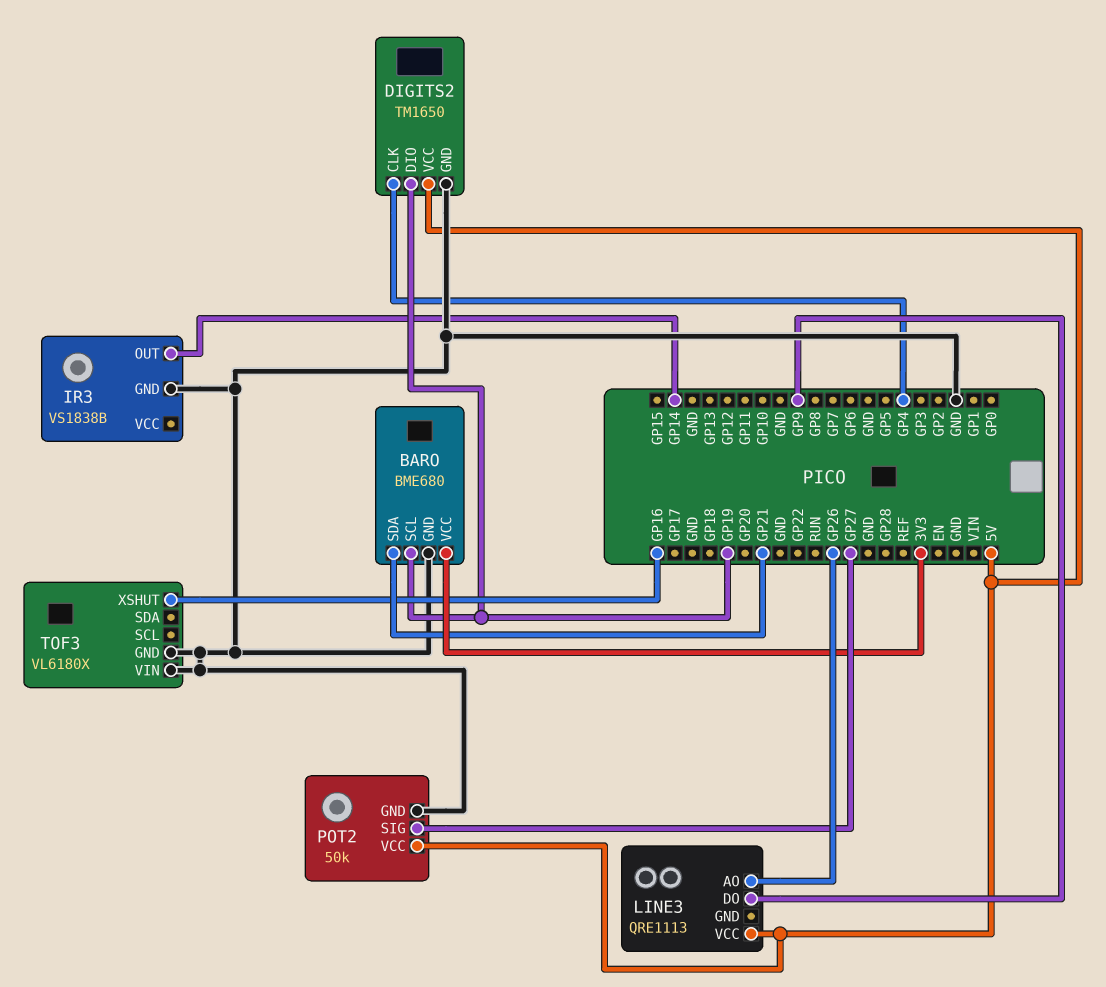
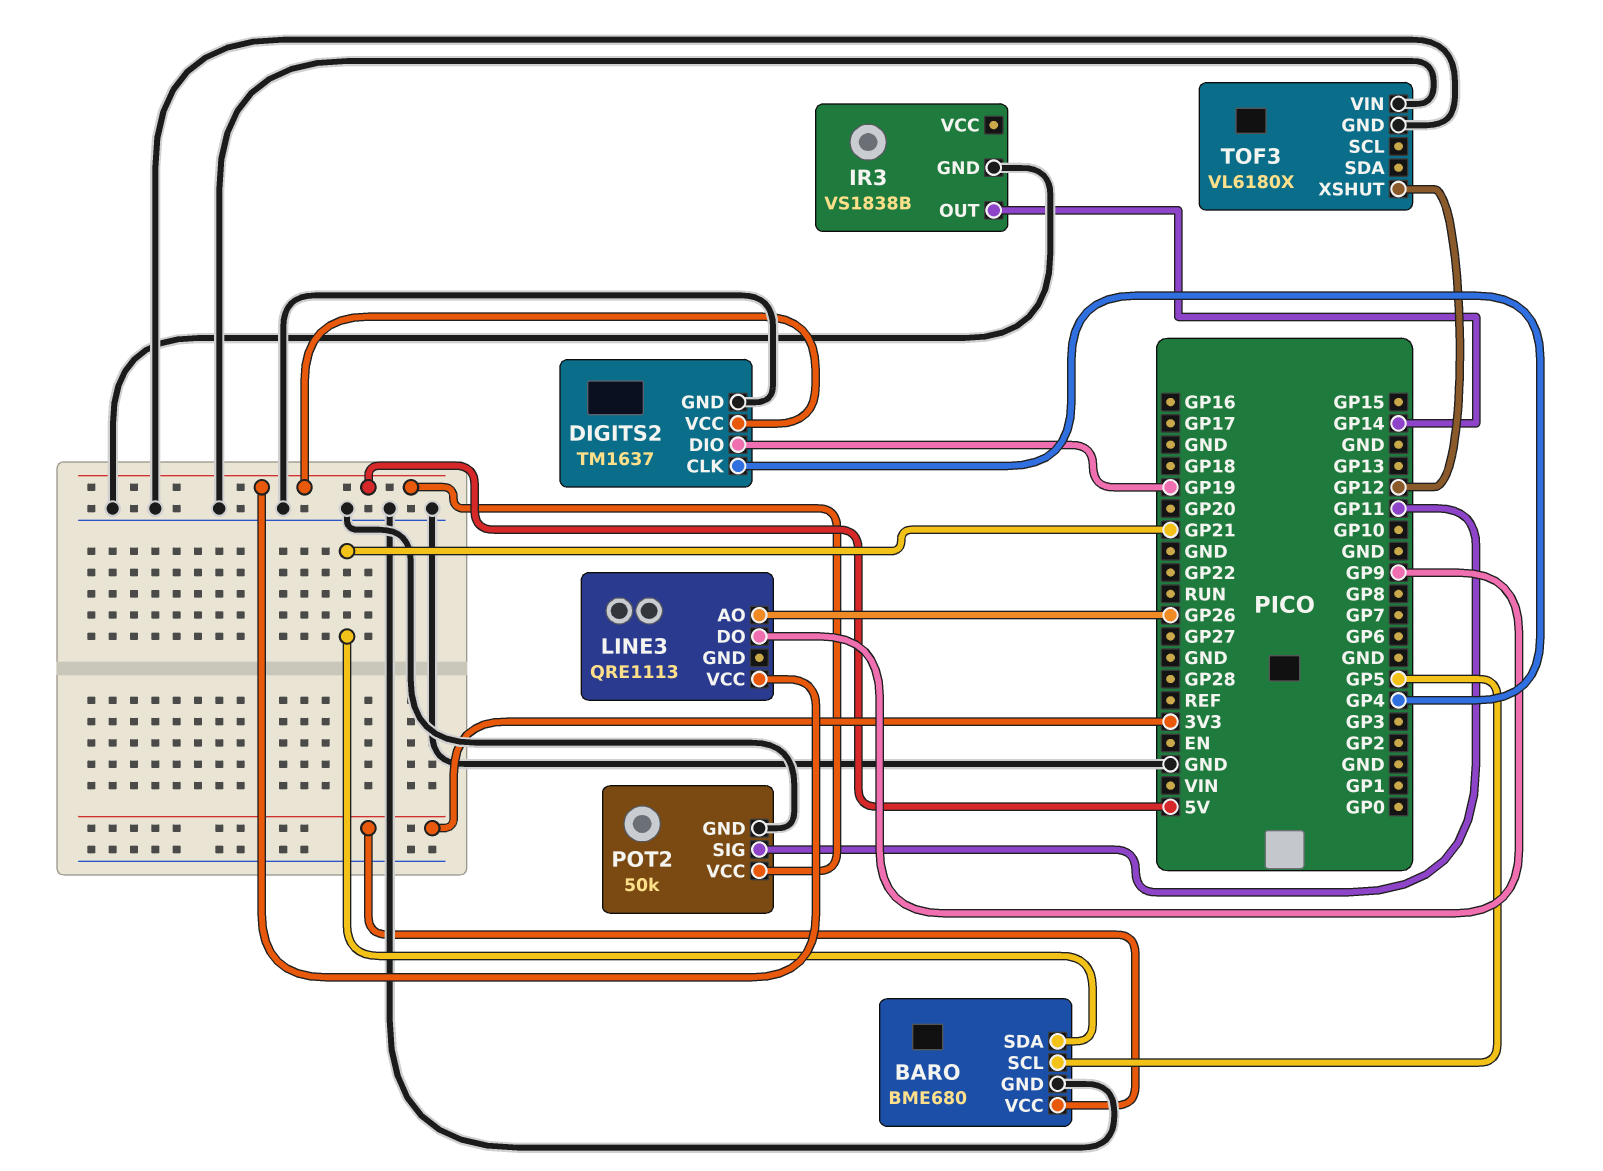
BARO pin SCL: GP19 -> GP5
DIGITS2: TM1650 -> TM1637
POT2 pin SIG: GP27 -> GP11
TOF3 pin XSHUT: GP16 -> GP12

